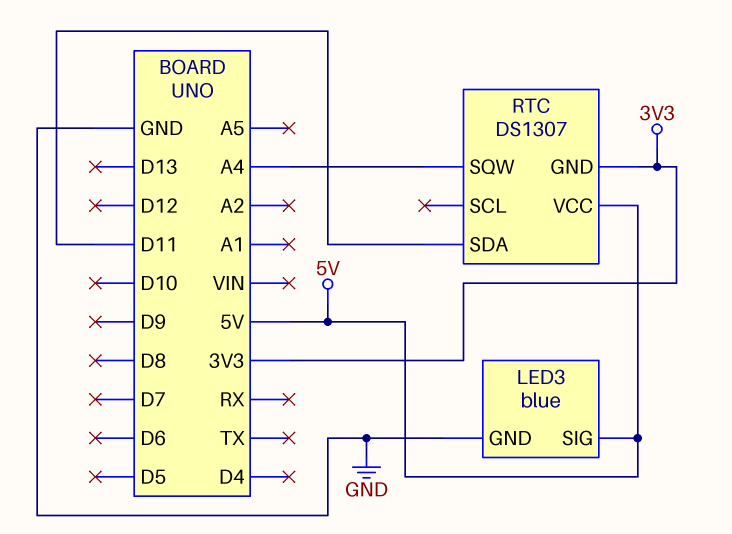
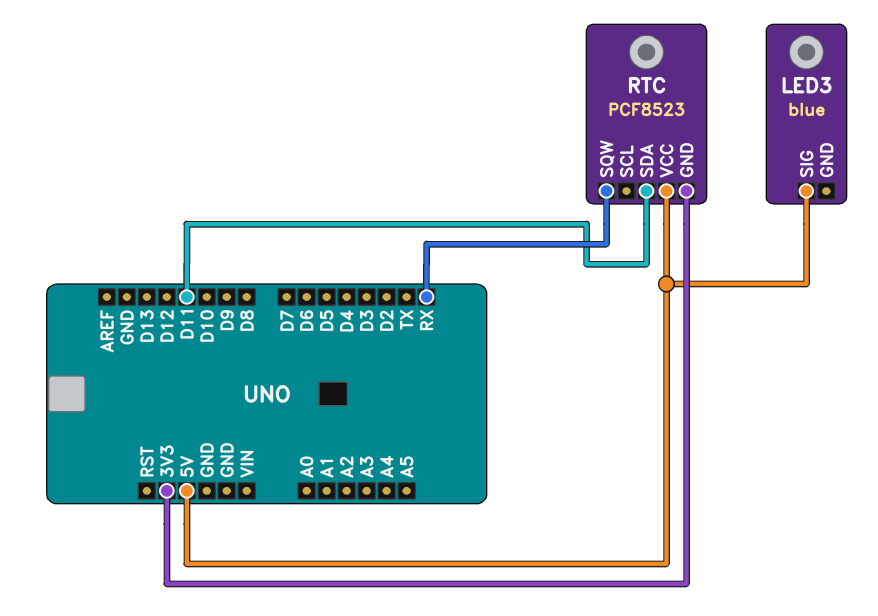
LED3 pin GND: GND -> none
RTC: DS1307 -> PCF8523
RTC pin SQW: A4 -> RX

